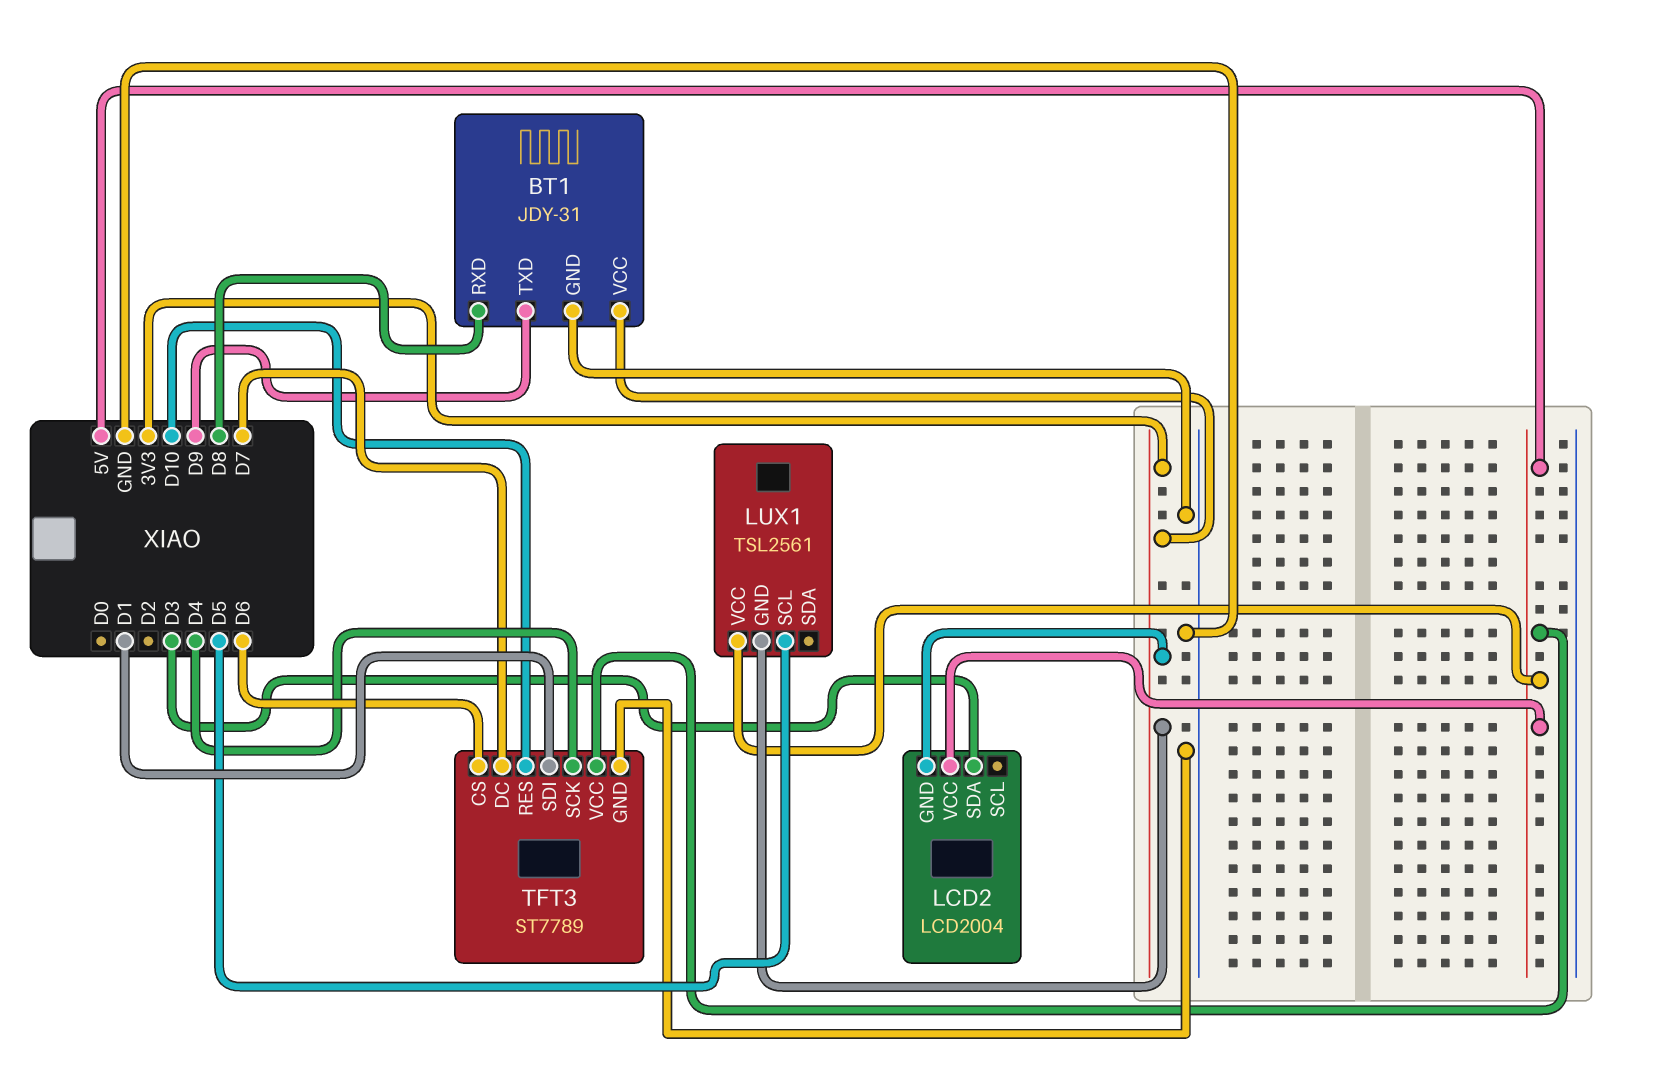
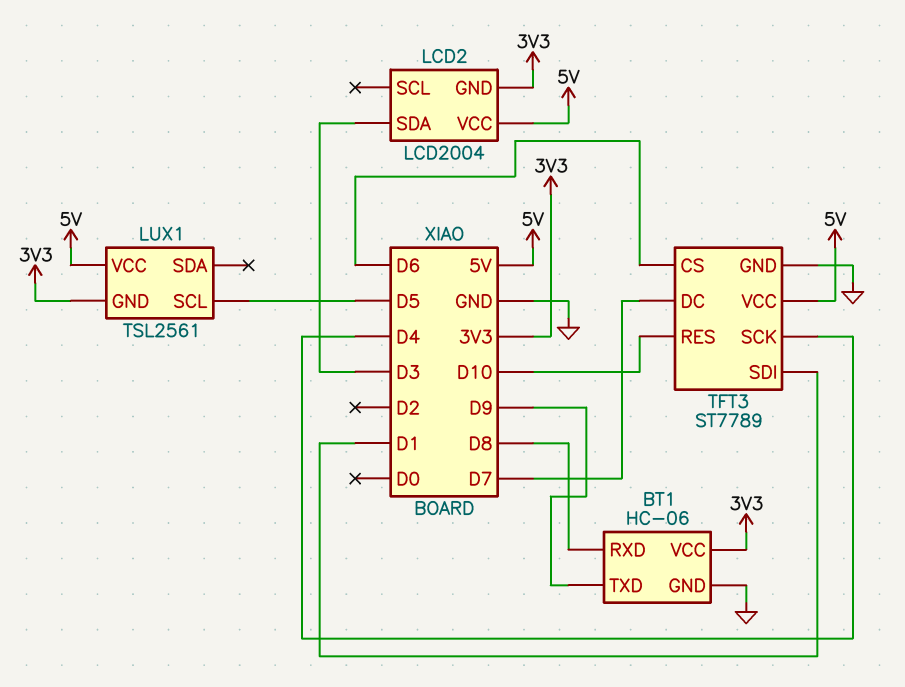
BT1: JDY-31 -> HC-06

